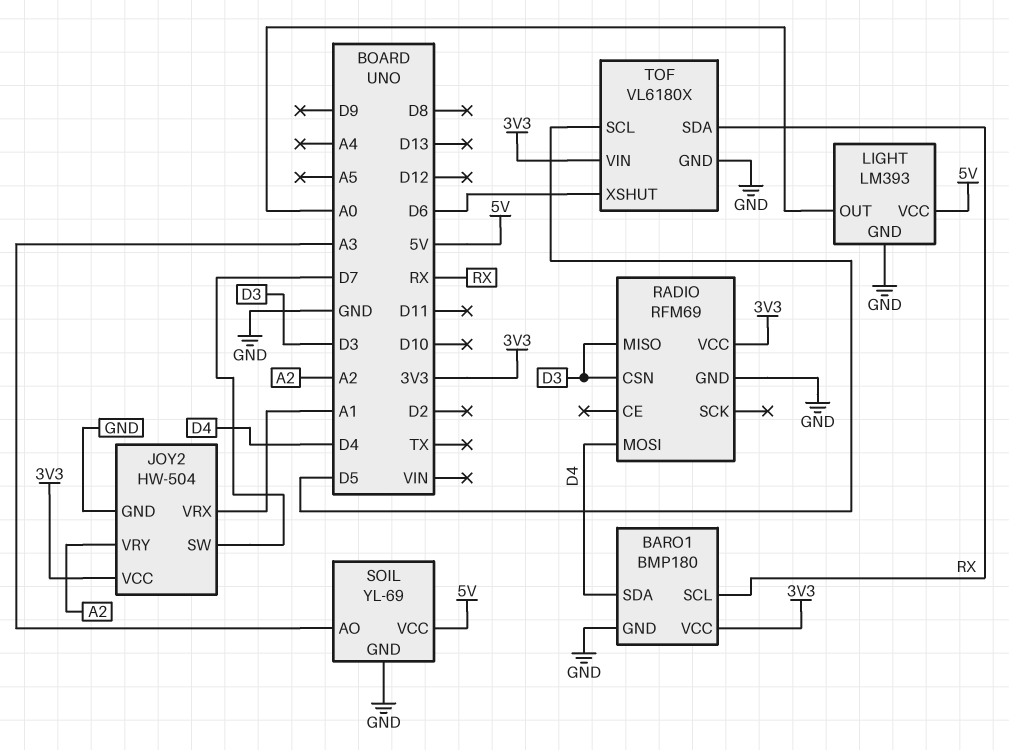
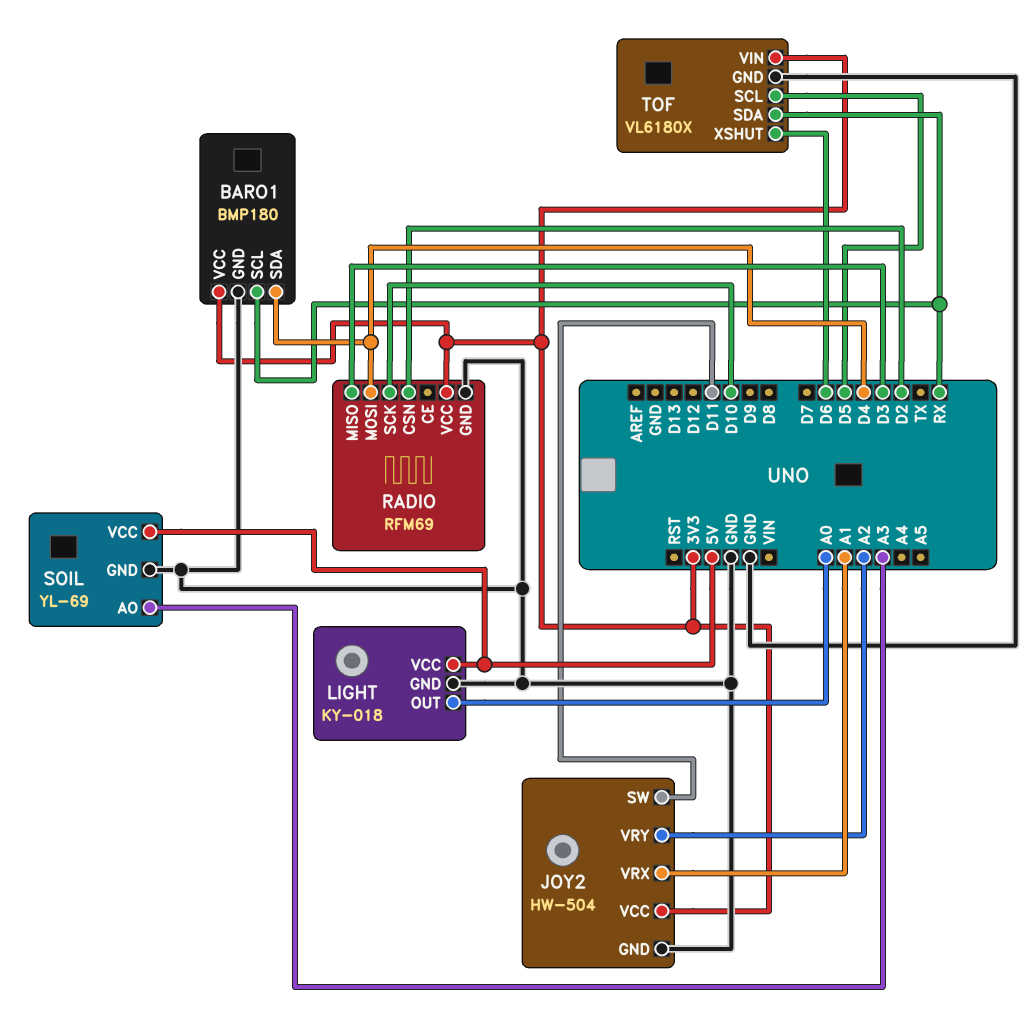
JOY2 pin SW: D7 -> D11
LIGHT: LM393 -> KY-018
RADIO pin CSN: D3 -> D2
RADIO pin SCK: none -> D10

